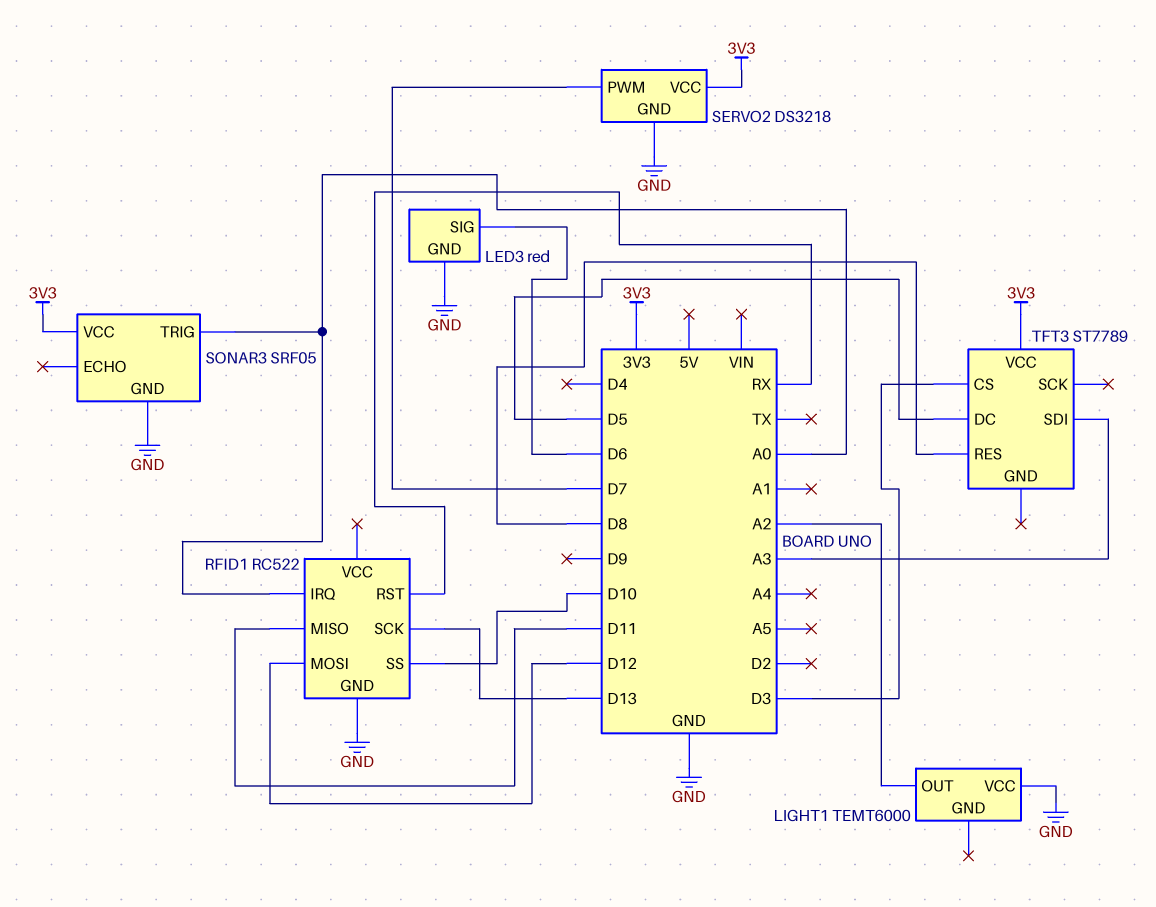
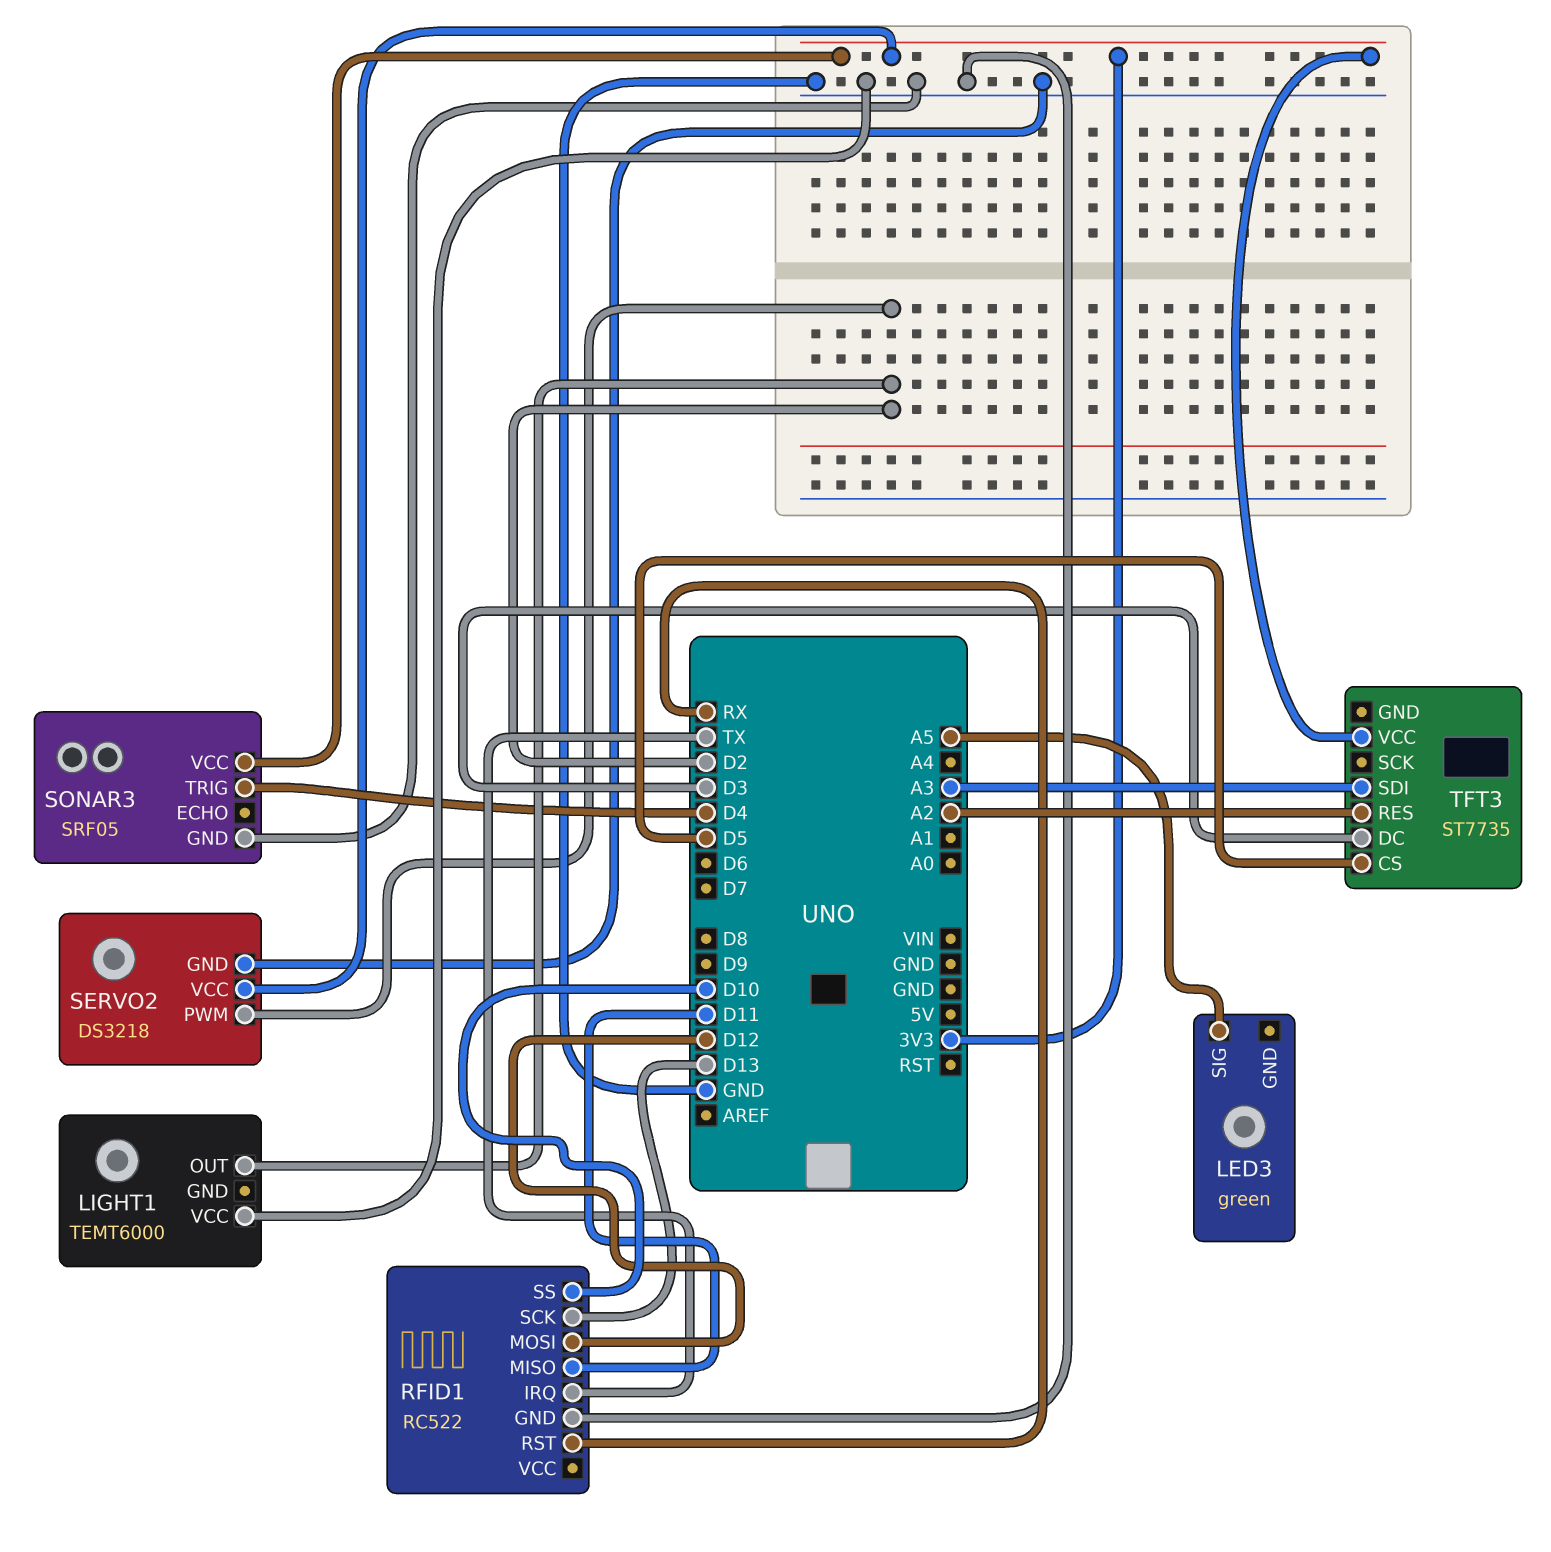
LED3: red -> green
LED3 pin GND: GND -> none
LED3 pin SIG: D6 -> A5
LIGHT1 pin OUT: A2 -> D2
RFID1 pin IRQ: A0 -> TX
SERVO2 pin PWM: D7 -> D2
SONAR3 pin TRIG: A0 -> D4
TFT3: ST7789 -> ST7735
TFT3 pin CS: D3 -> D5
TFT3 pin DC: D5 -> D3
TFT3 pin RES: D8 -> A2

